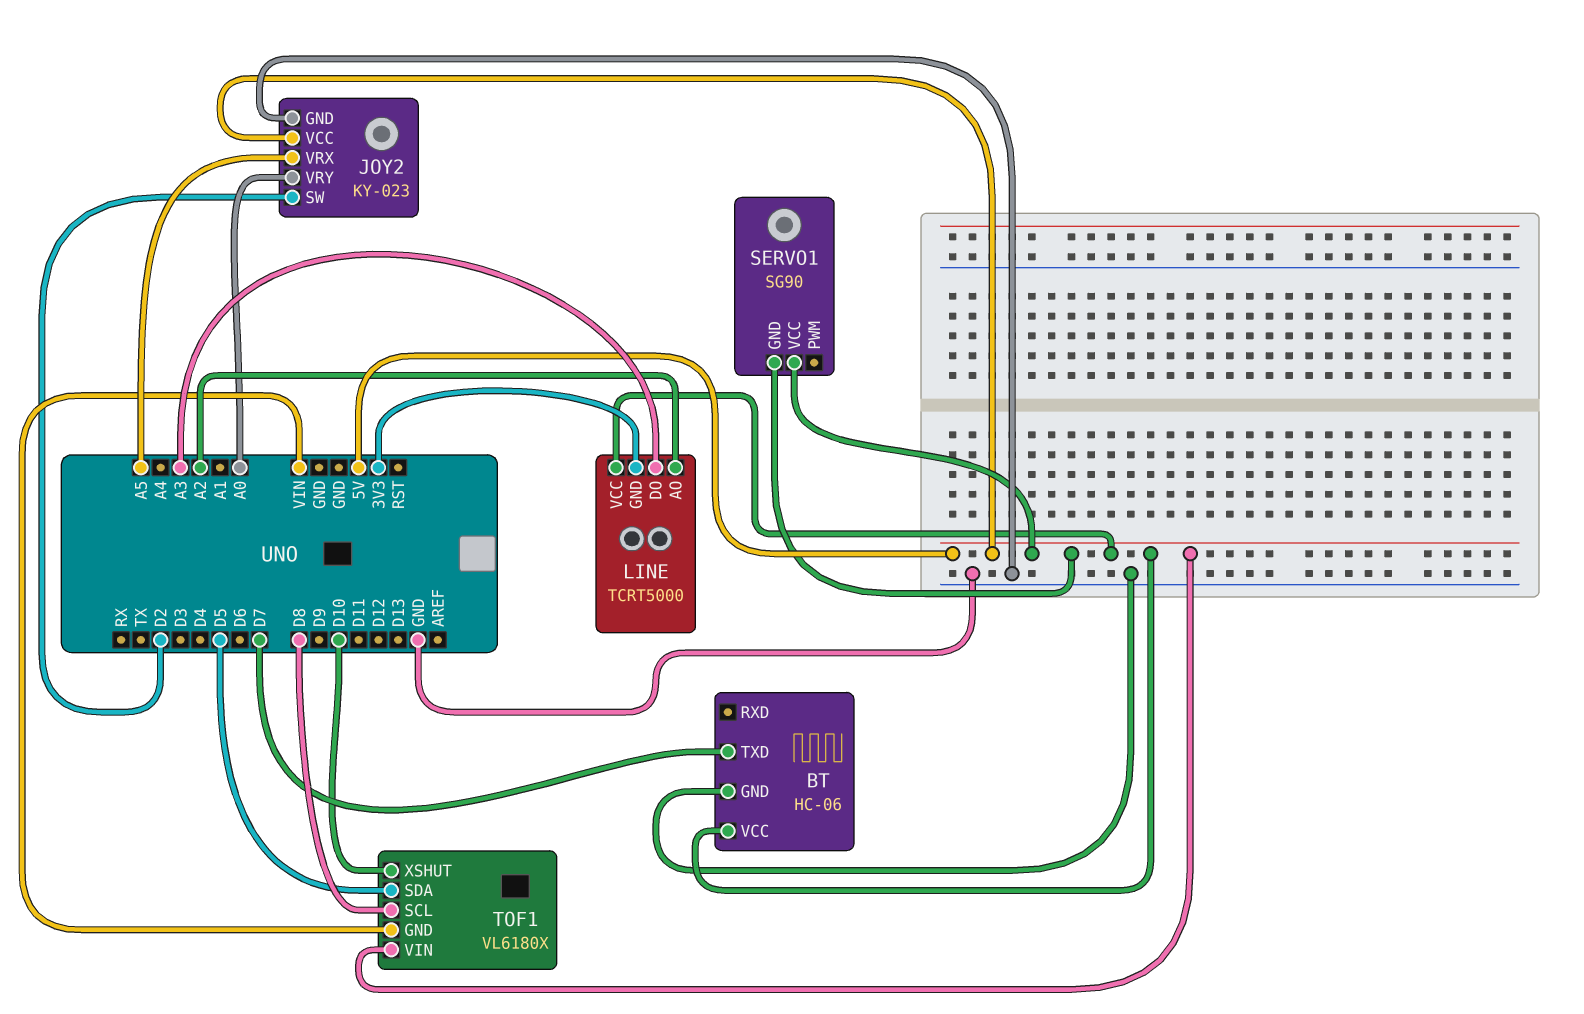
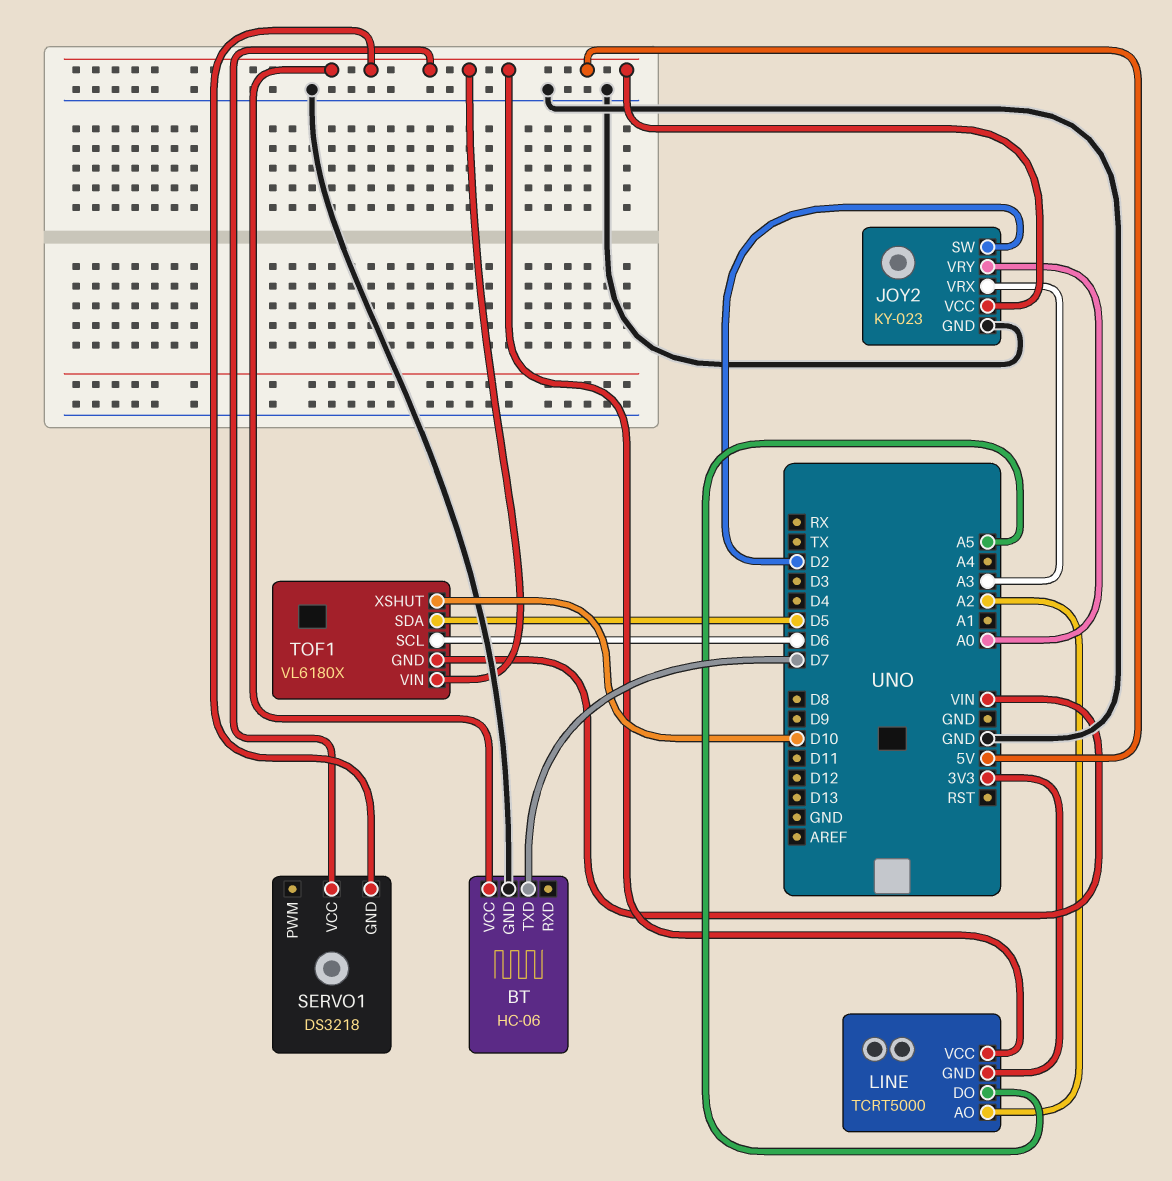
JOY2 pin VRX: A5 -> A3
LINE pin DO: A3 -> A5
SERVO1: SG90 -> DS3218
TOF1 pin SCL: D8 -> D6

